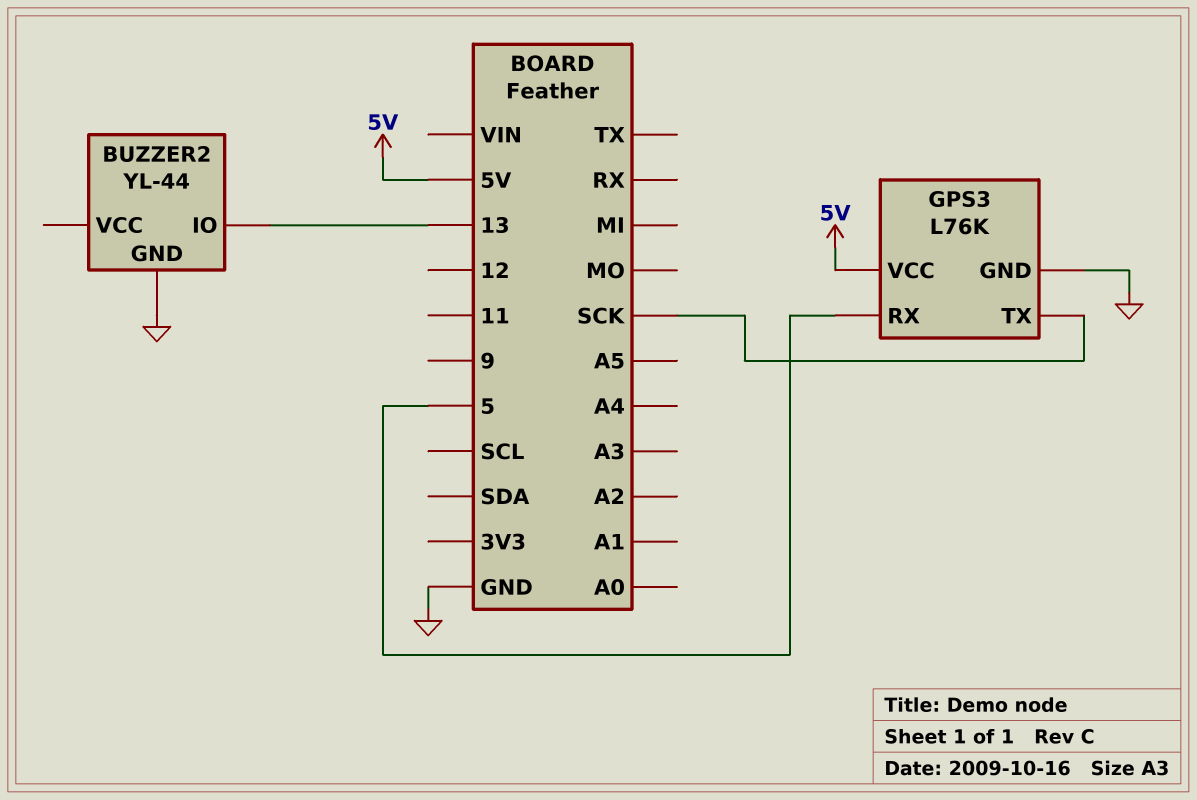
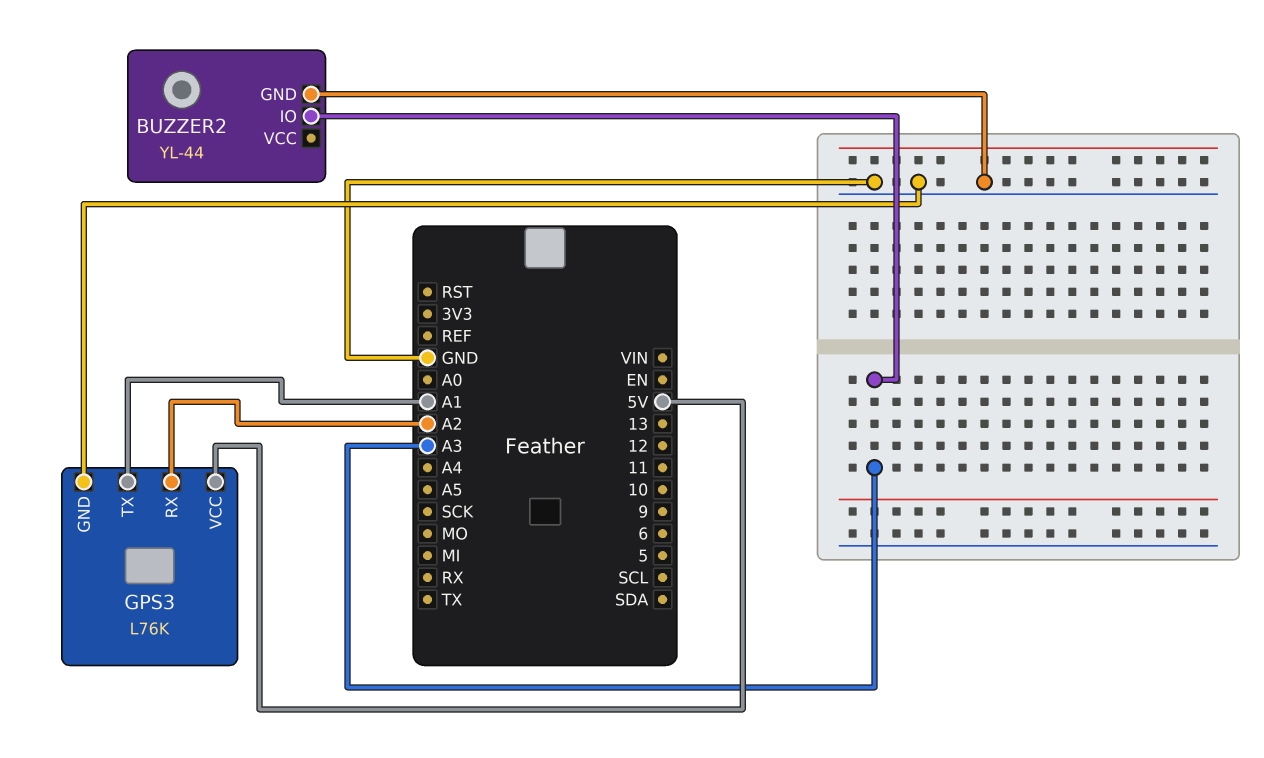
BUZZER2 pin IO: 13 -> A3
GPS3 pin RX: 5 -> A2
GPS3 pin TX: SCK -> A1

